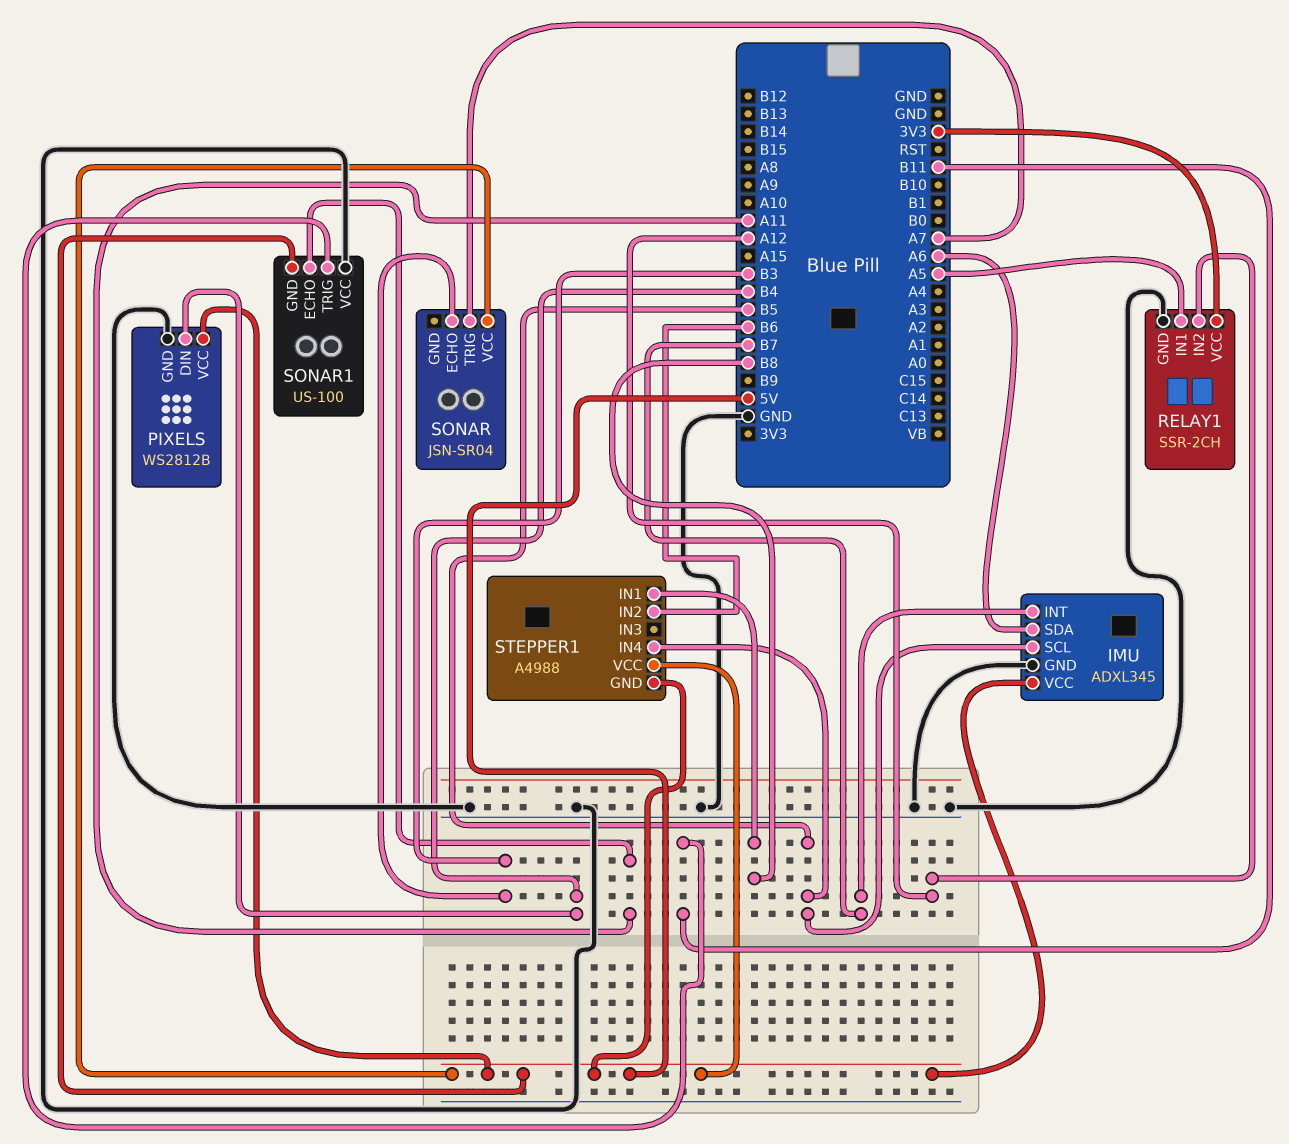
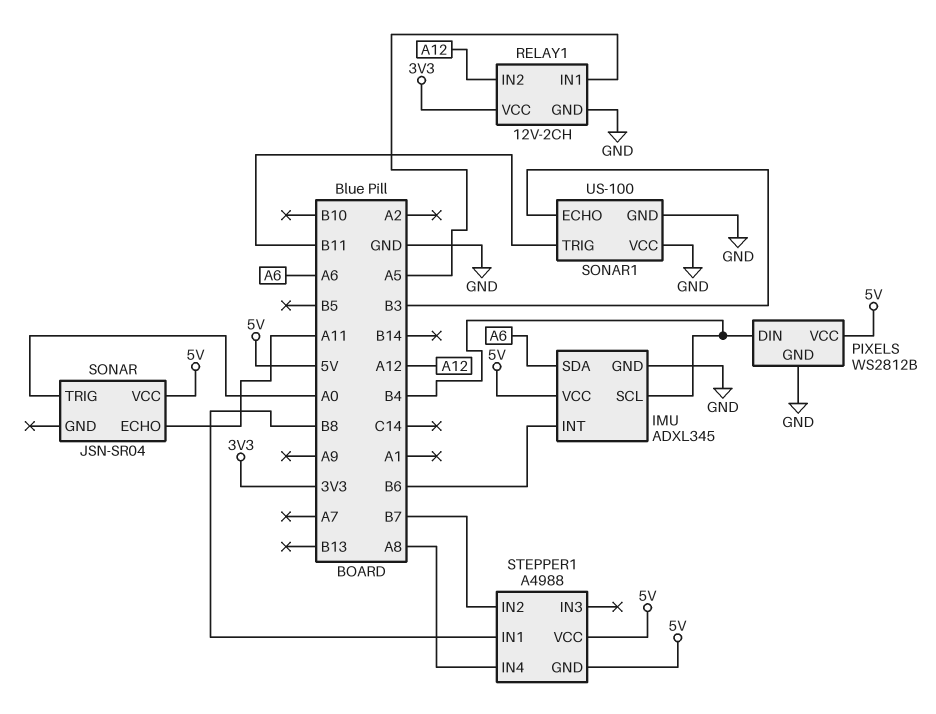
IMU pin INT: B7 -> B6
IMU pin SCL: B5 -> B4
RELAY1: SSR-2CH -> 12V-2CH
SONAR pin ECHO: B3 -> A11
SONAR pin TRIG: A7 -> A0
SONAR1 pin ECHO: A11 -> B3
SONAR1 pin GND: 5V -> GND
STEPPER1 pin IN2: B6 -> B7
STEPPER1 pin IN4: B5 -> A8

